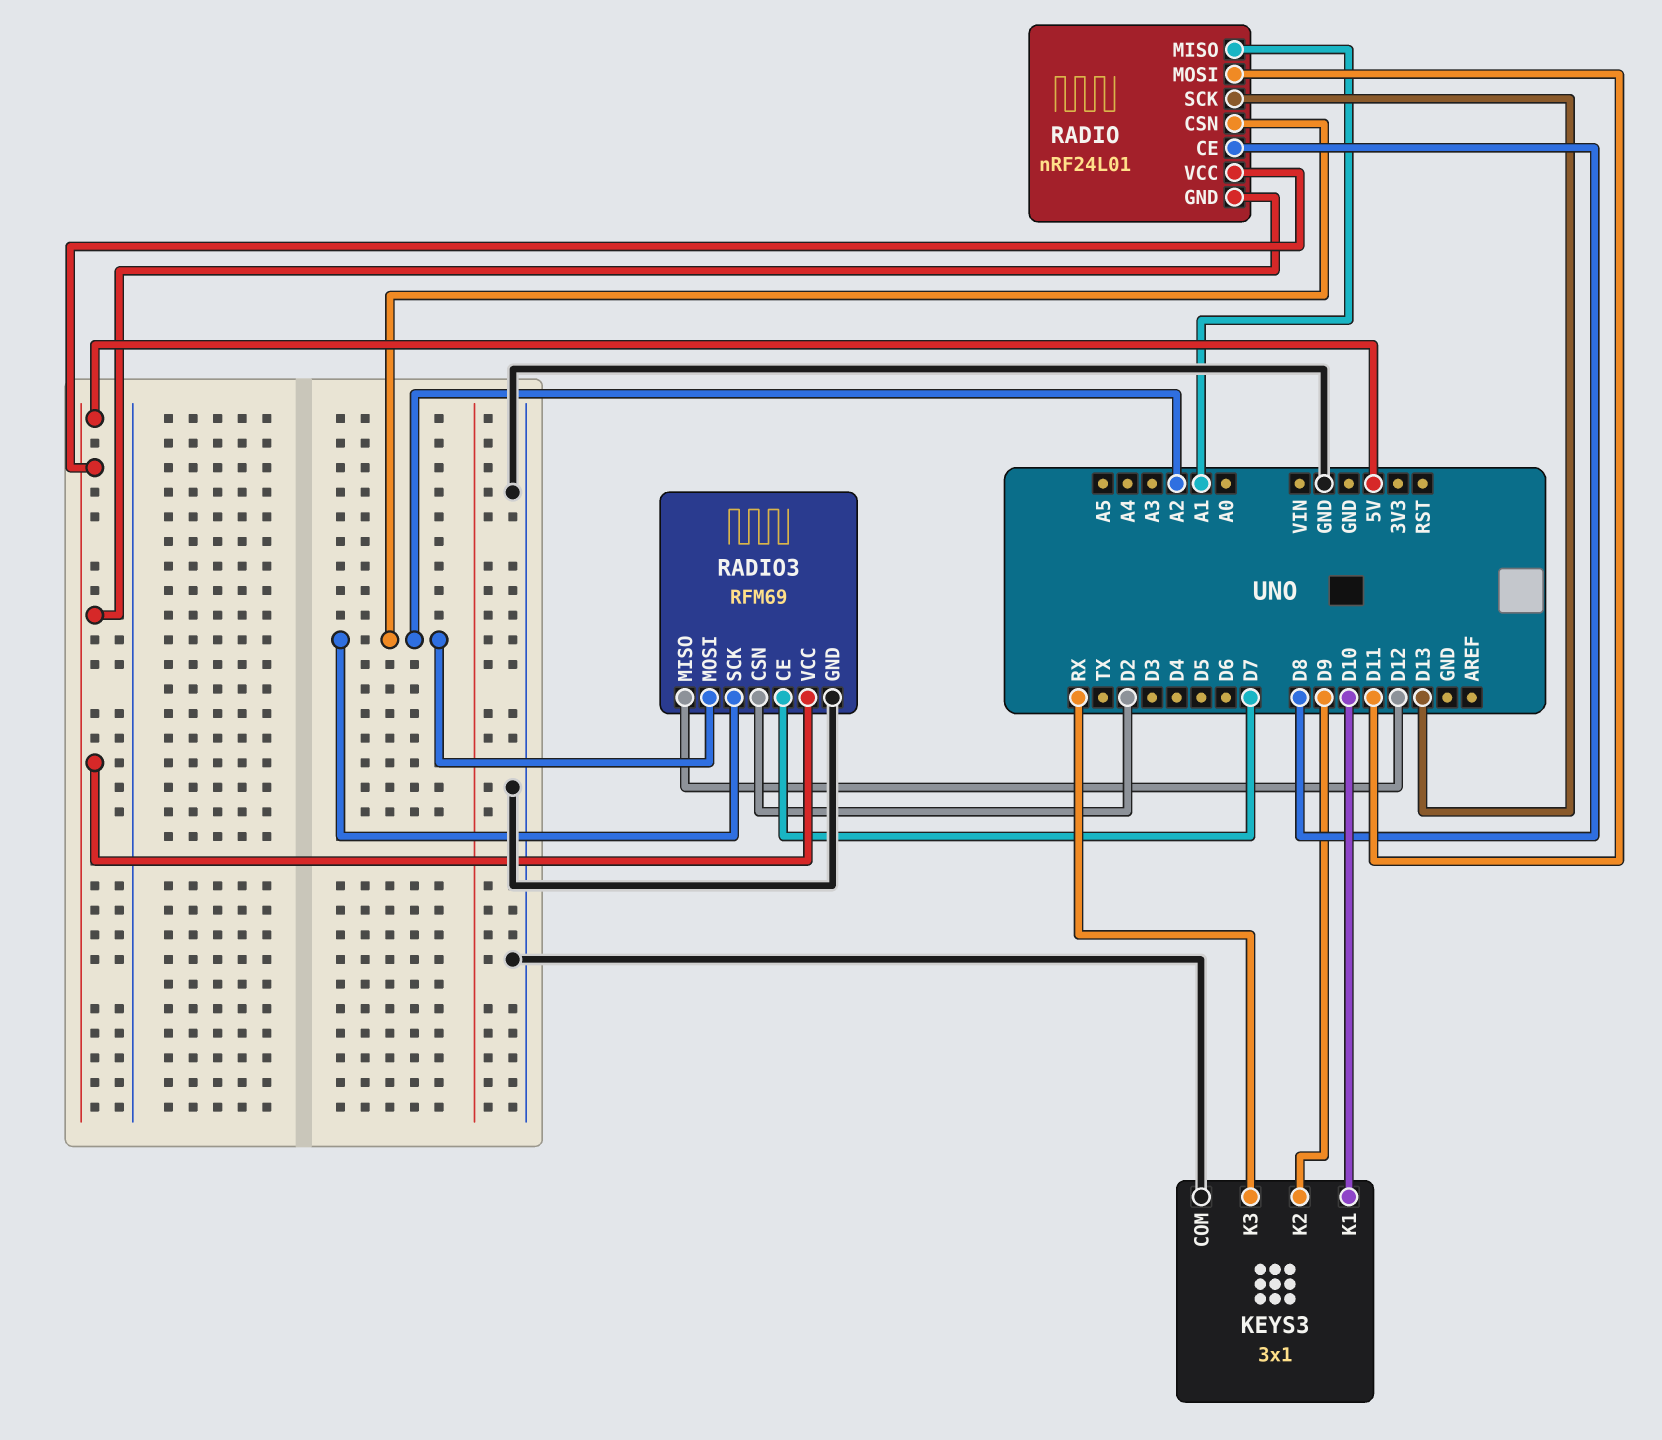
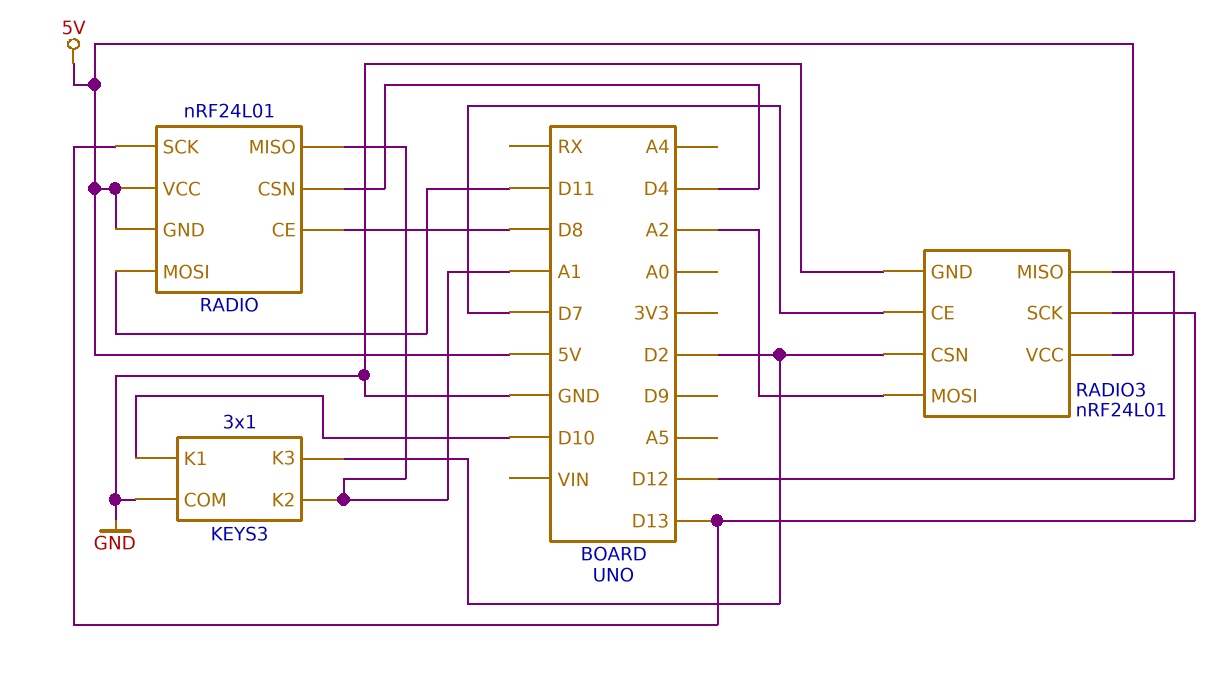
KEYS3 pin K2: D9 -> A1
KEYS3 pin K3: RX -> D2
RADIO pin CSN: A2 -> D4
RADIO3: RFM69 -> nRF24L01
RADIO3 pin SCK: A2 -> D13

